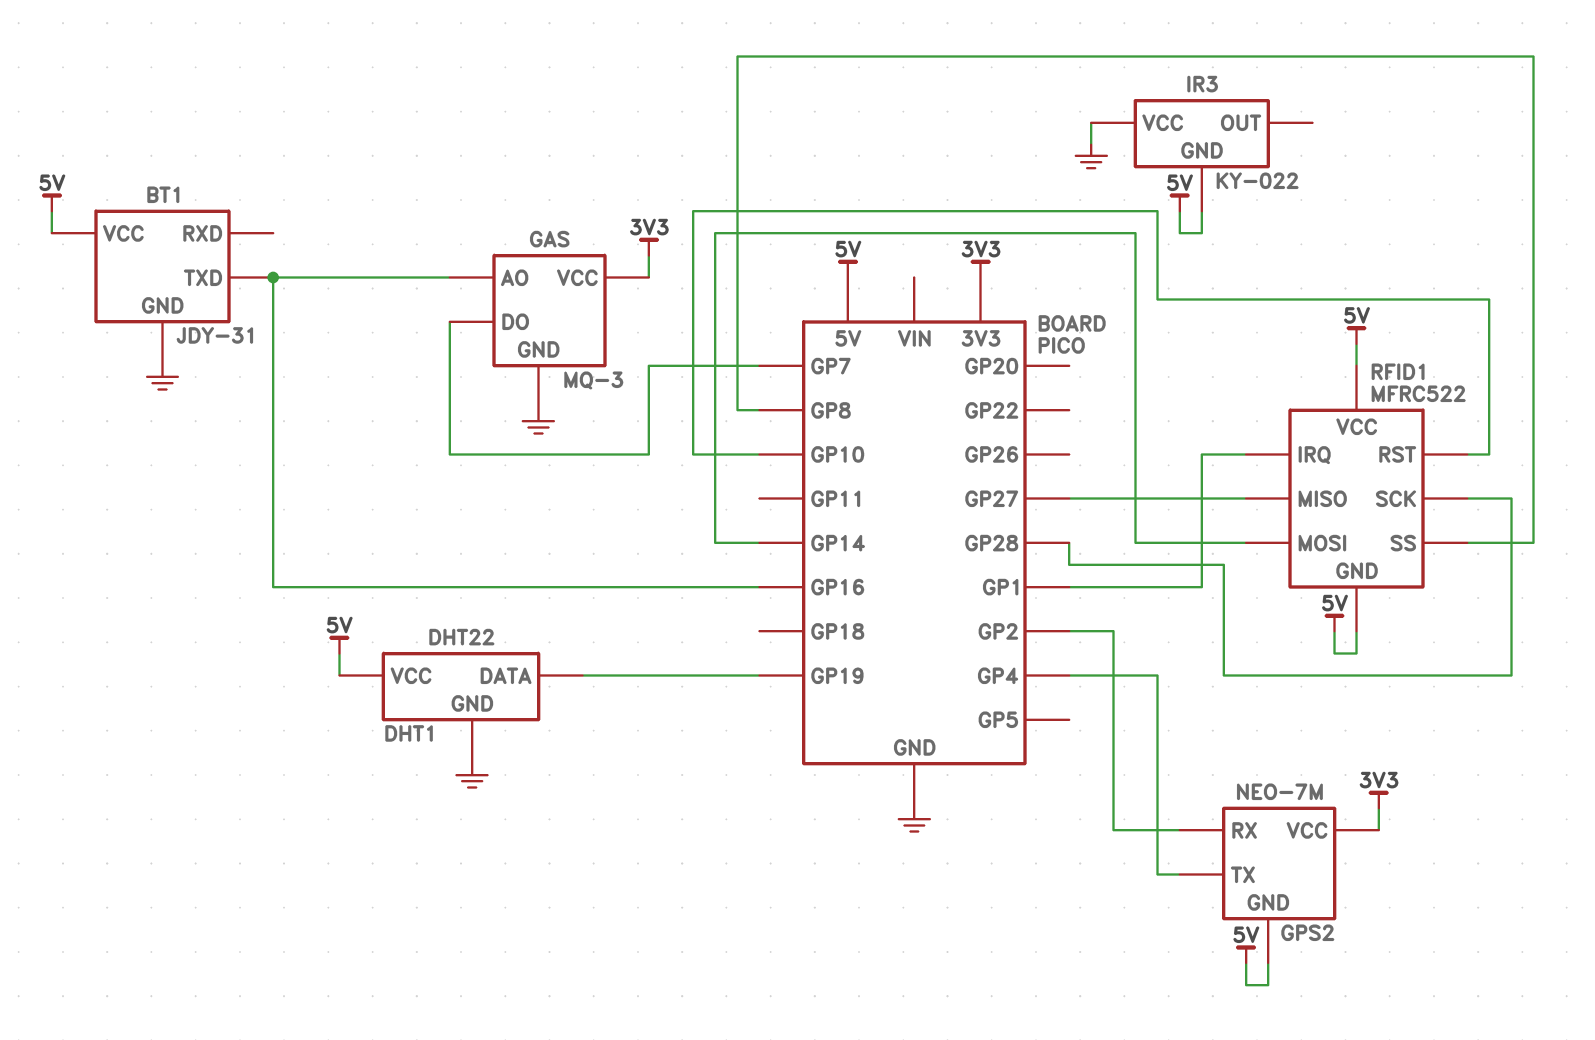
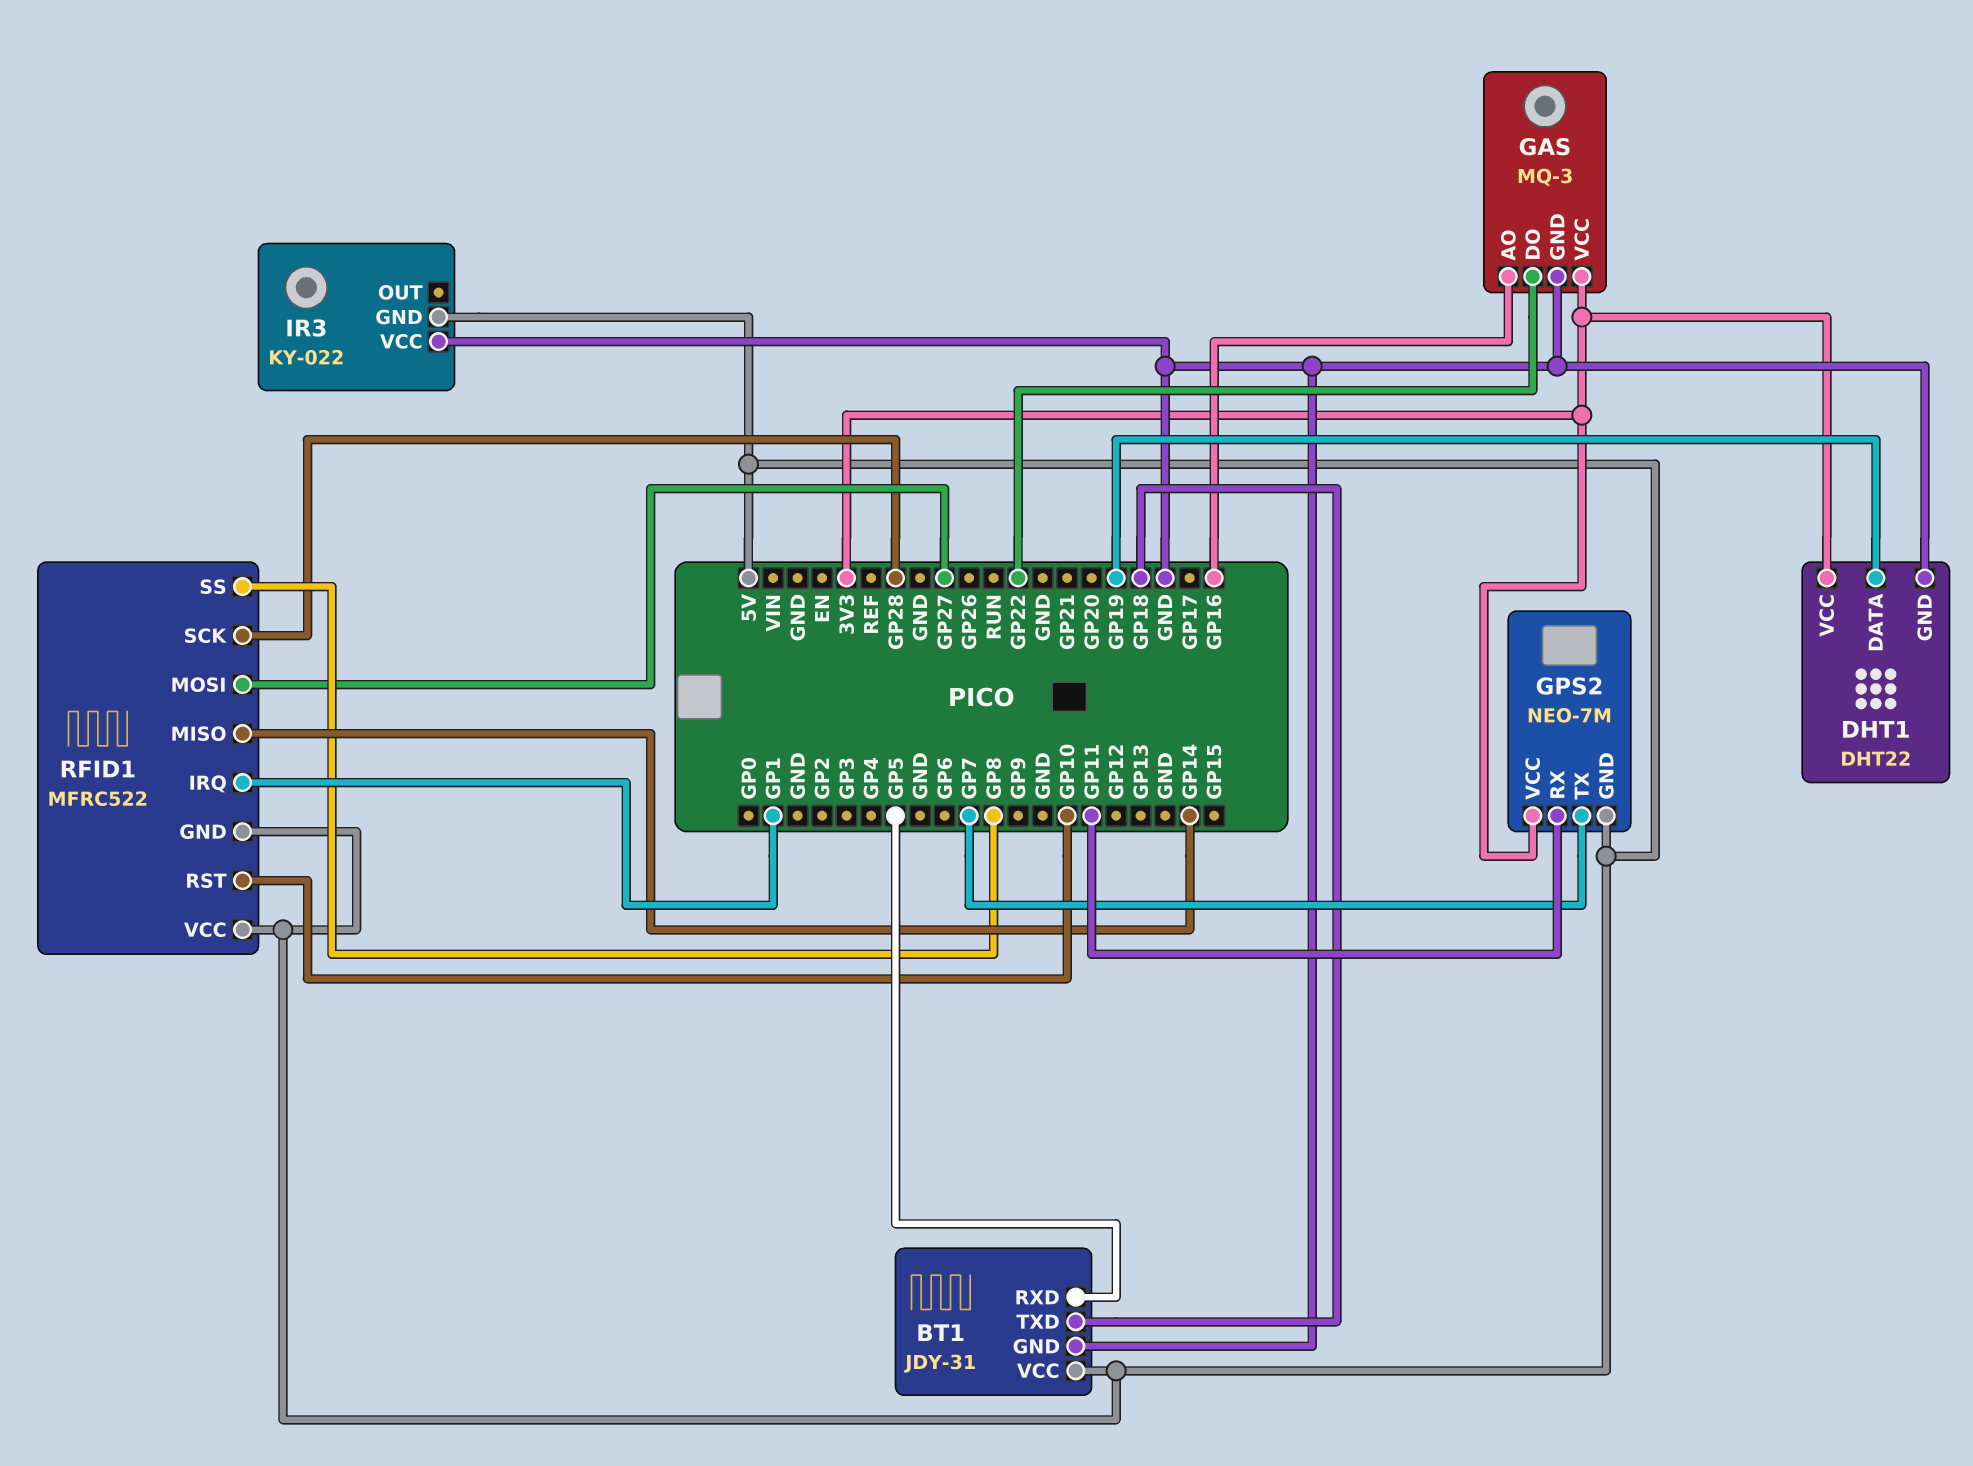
BT1 pin RXD: none -> GP5
BT1 pin TXD: GP16 -> GP18
DHT1 pin VCC: 5V -> 3V3
GAS pin DO: GP7 -> GP22
GPS2 pin RX: GP2 -> GP11
GPS2 pin TX: GP4 -> GP7
RFID1 pin MISO: GP27 -> GP14
RFID1 pin MOSI: GP14 -> GP27

